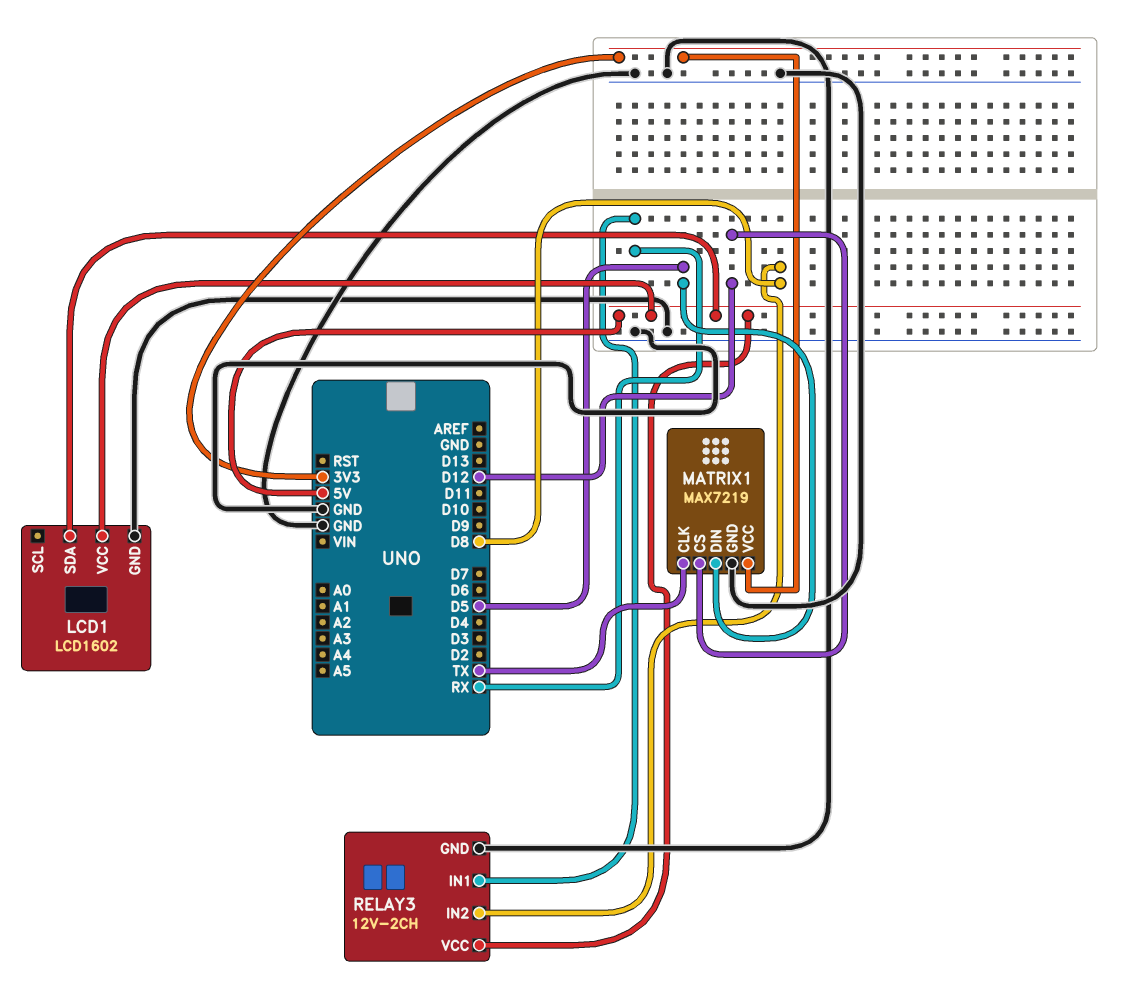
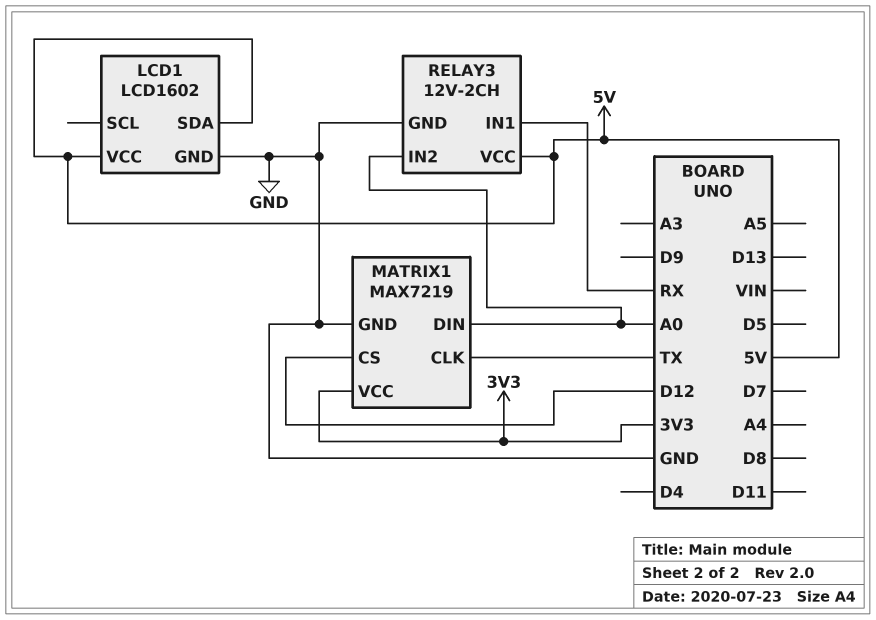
MATRIX1 pin DIN: D5 -> A0
RELAY3 pin IN2: D8 -> A0

